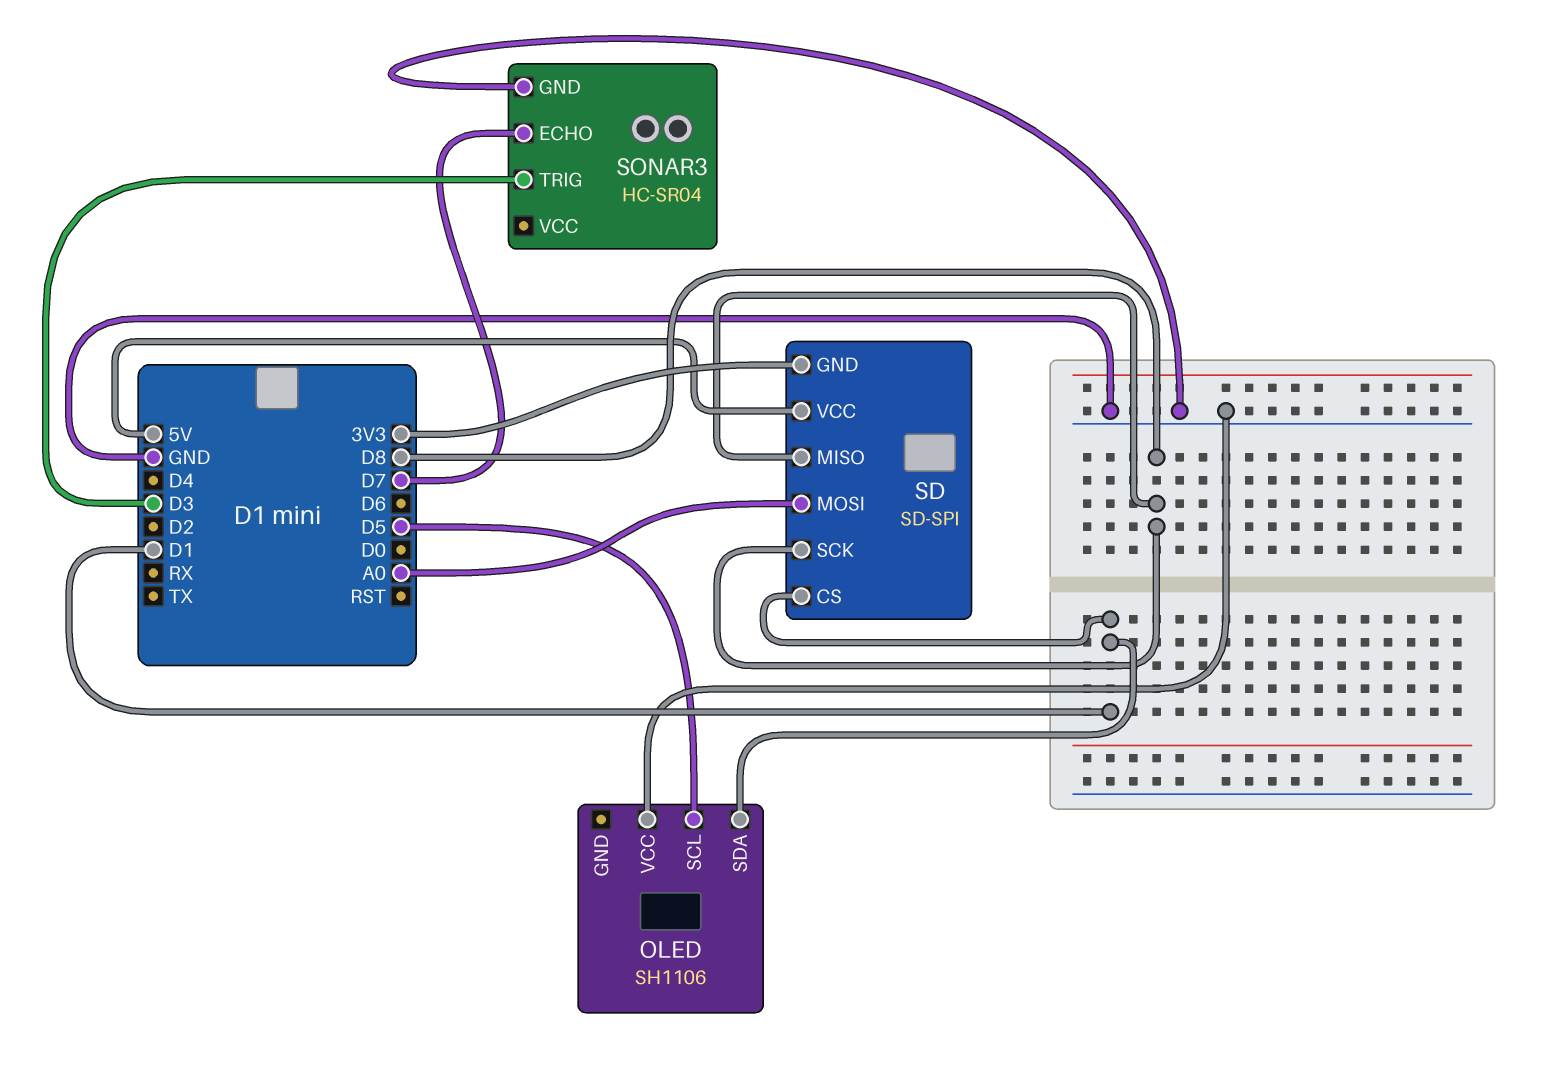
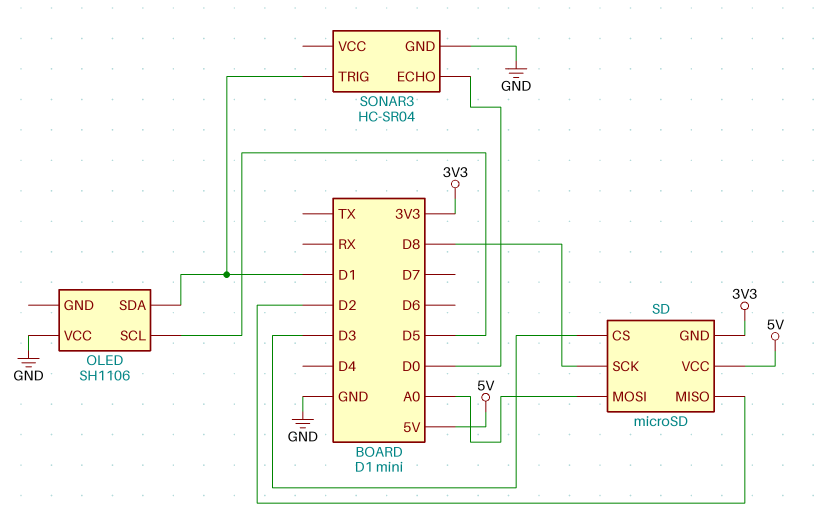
SD: SD-SPI -> microSD
SD pin CS: D1 -> D3
SD pin MISO: D8 -> D2
SONAR3 pin ECHO: D7 -> D0
SONAR3 pin TRIG: D3 -> D1

